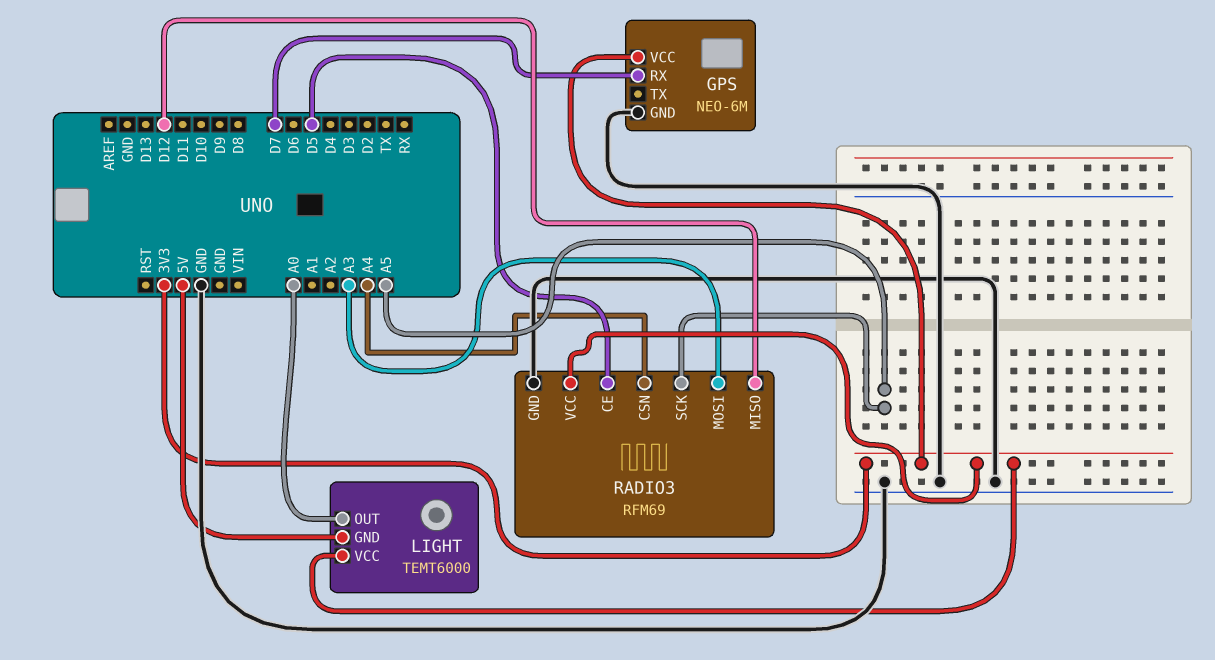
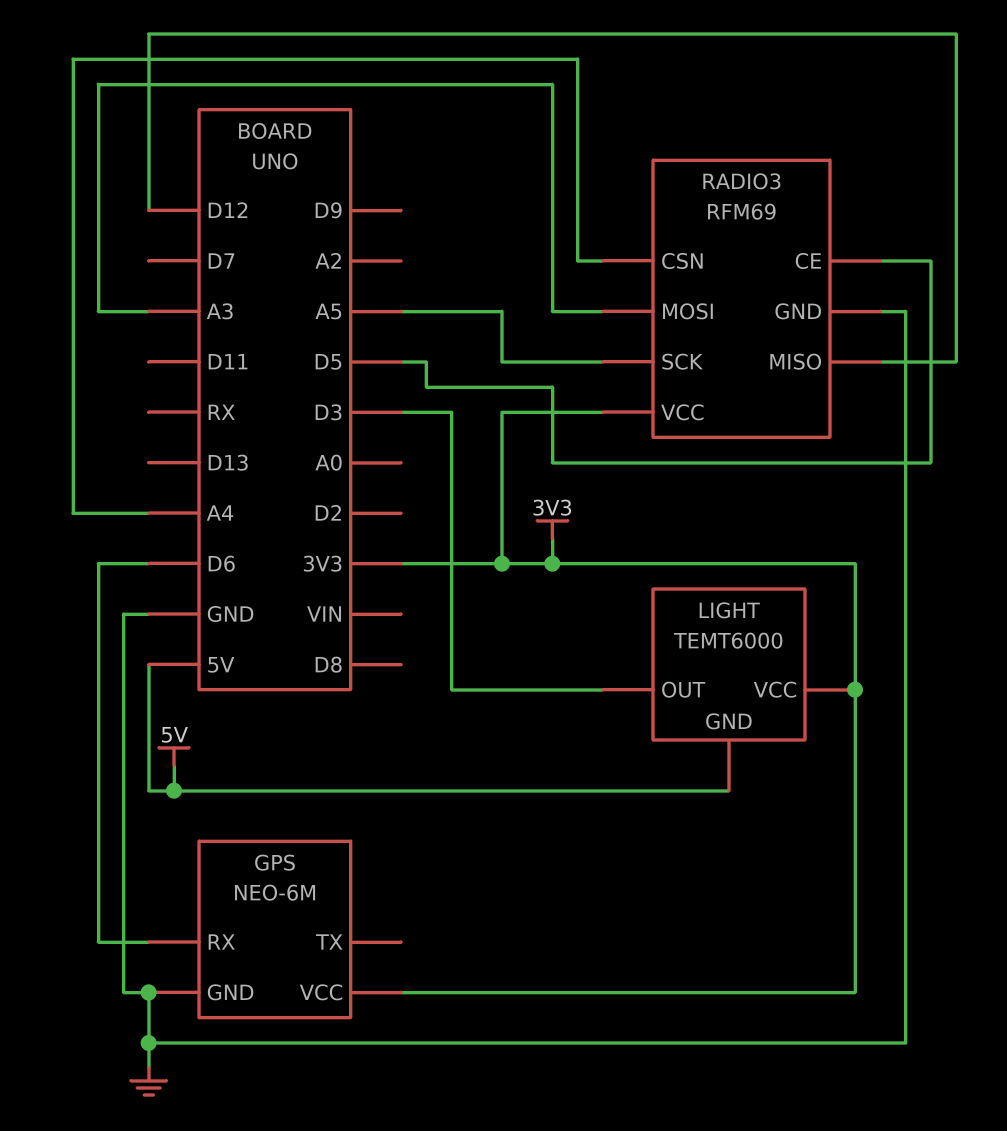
GPS pin RX: D7 -> D6
LIGHT pin OUT: A0 -> D3

